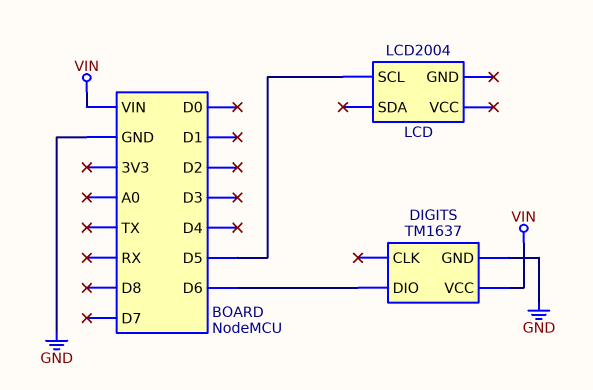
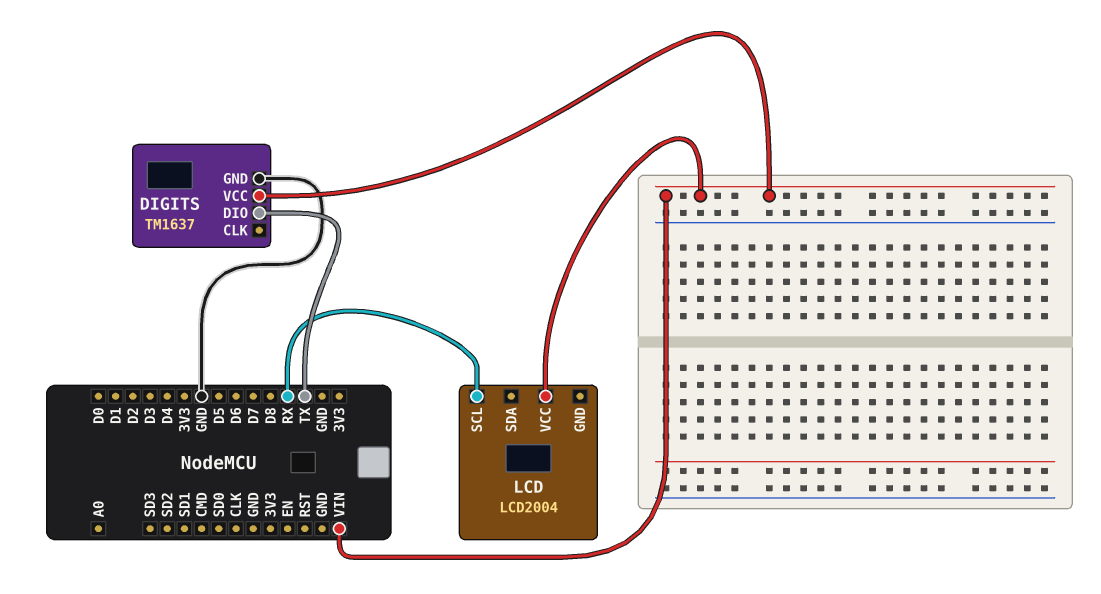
DIGITS pin DIO: D6 -> TX
LCD pin SCL: D5 -> RX
LCD pin VCC: none -> VIN

